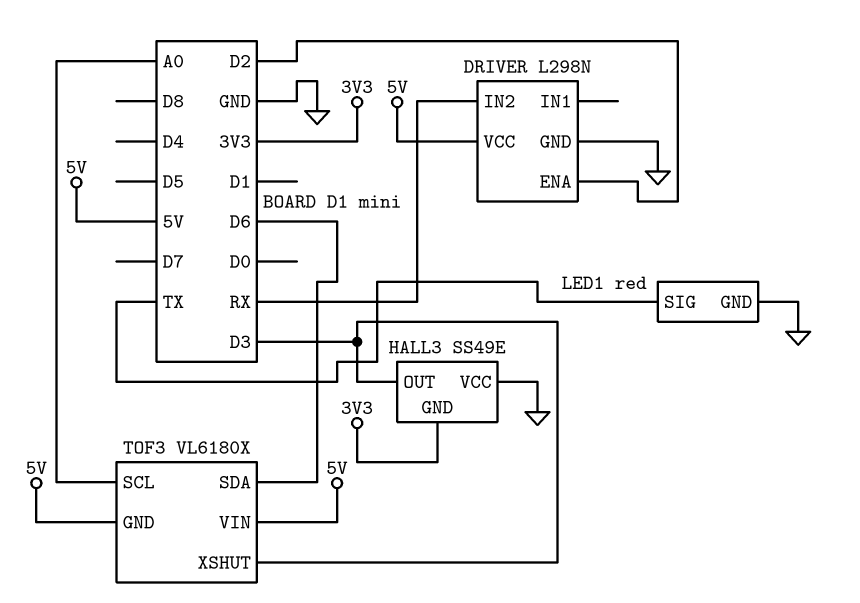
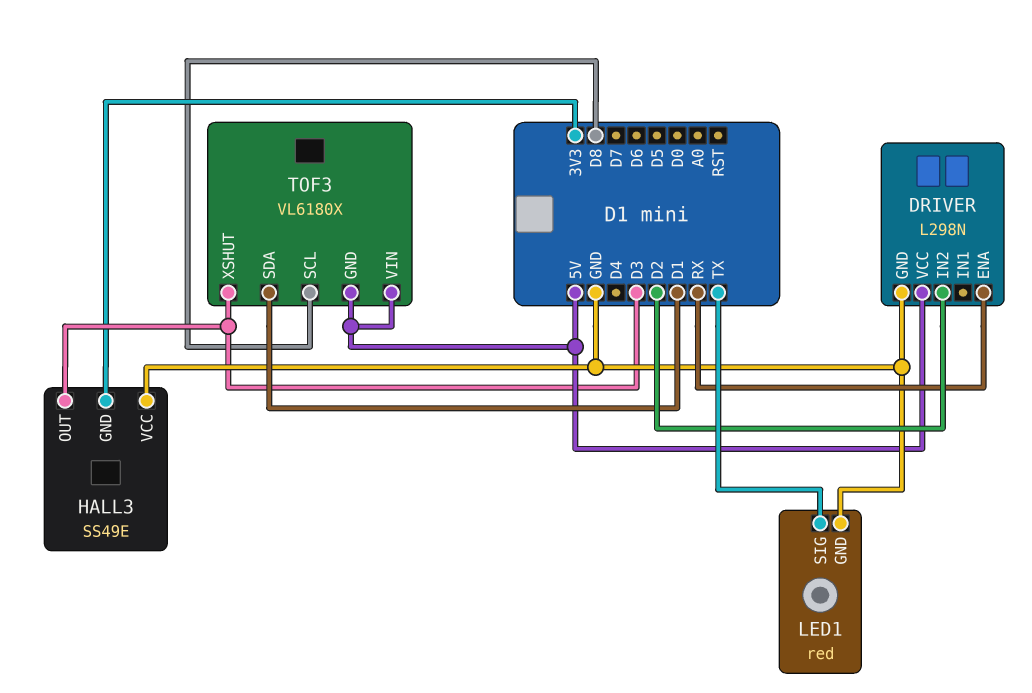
DRIVER pin ENA: D2 -> RX
DRIVER pin IN2: RX -> D2
TOF3 pin SCL: A0 -> D8
TOF3 pin SDA: D6 -> D1

